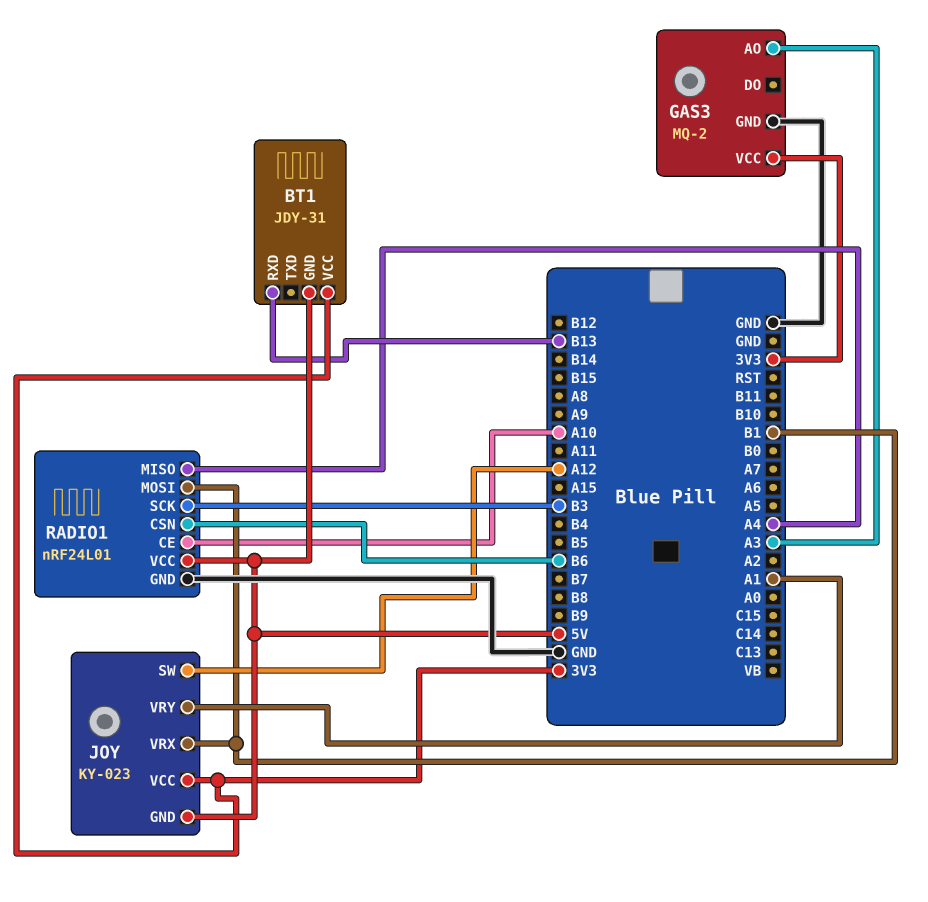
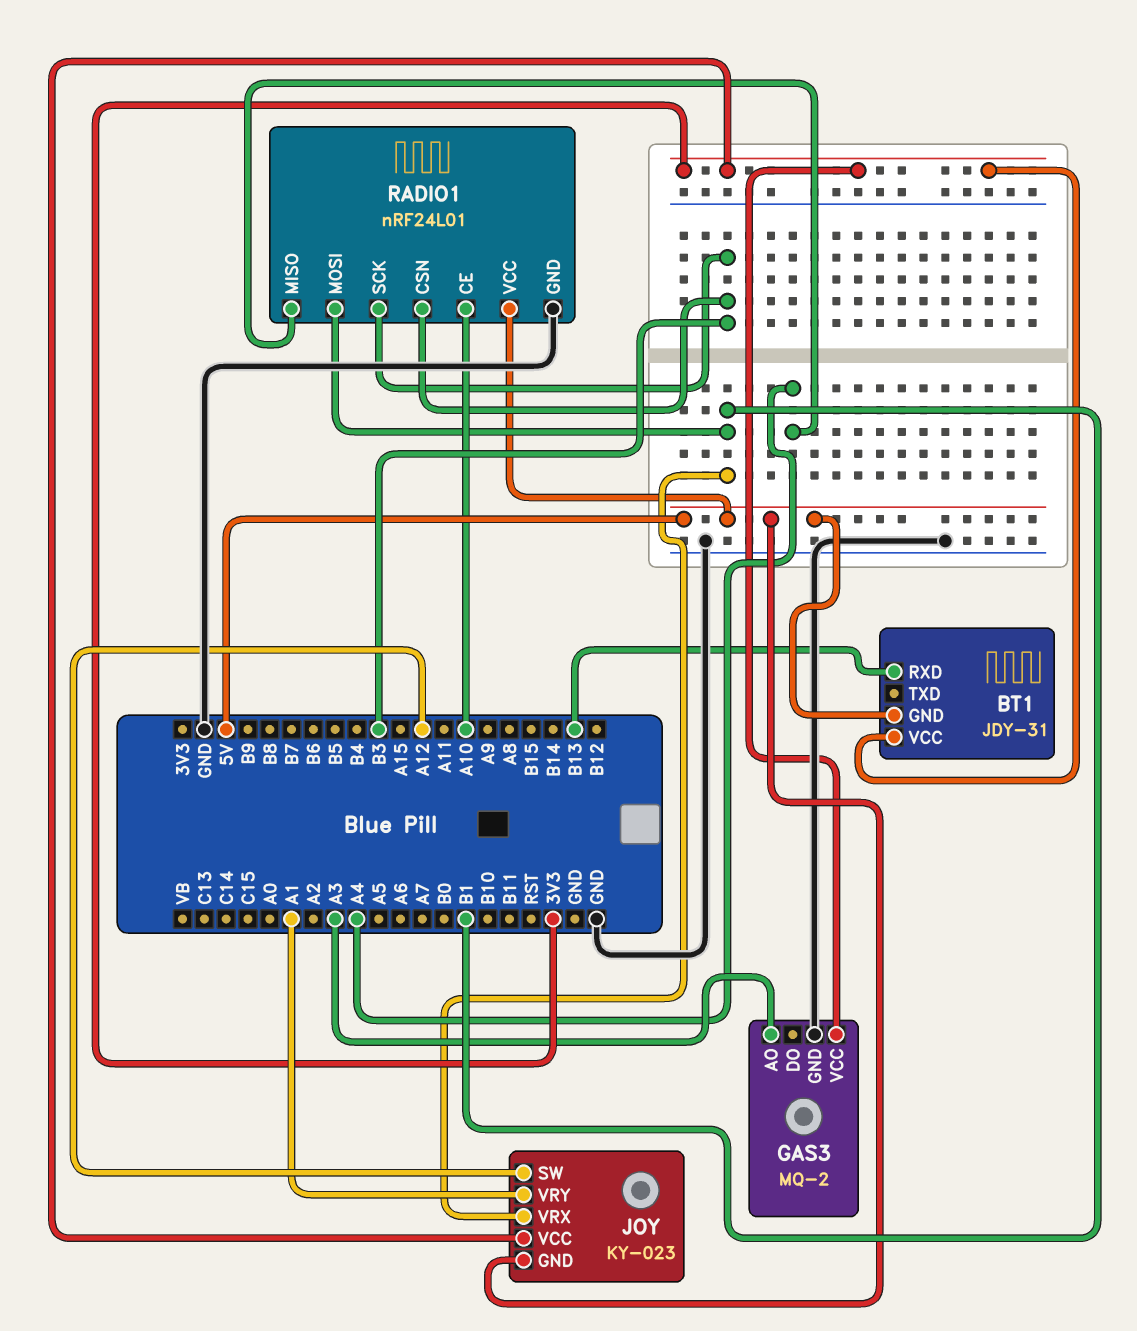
RADIO1 pin CSN: B6 -> B3

